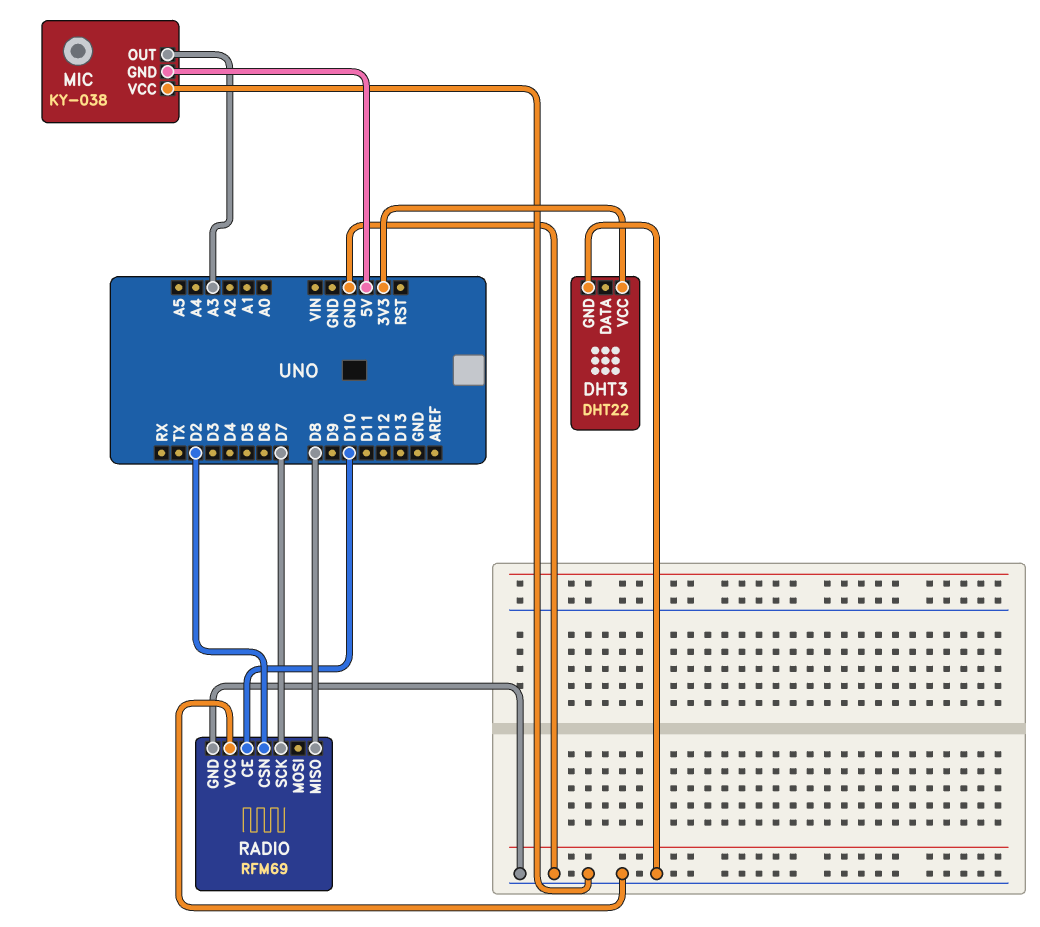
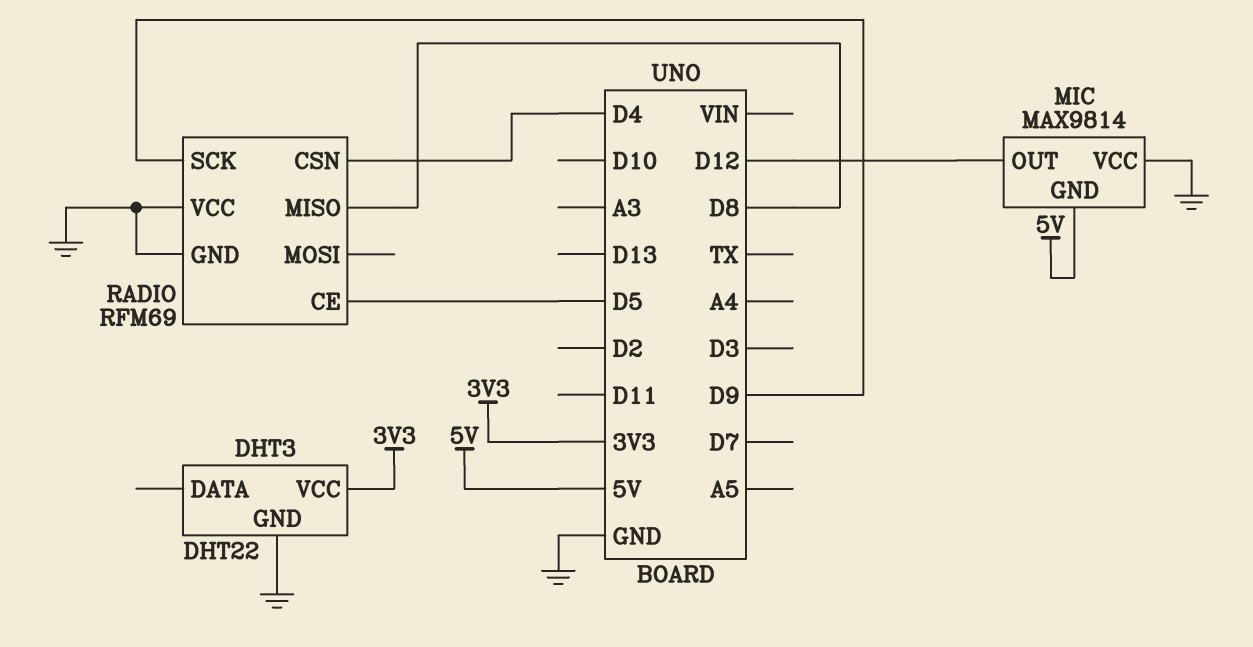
MIC: KY-038 -> MAX9814
MIC pin OUT: A3 -> D12
RADIO pin CE: D10 -> D5
RADIO pin CSN: D2 -> D4
RADIO pin SCK: D7 -> D9

